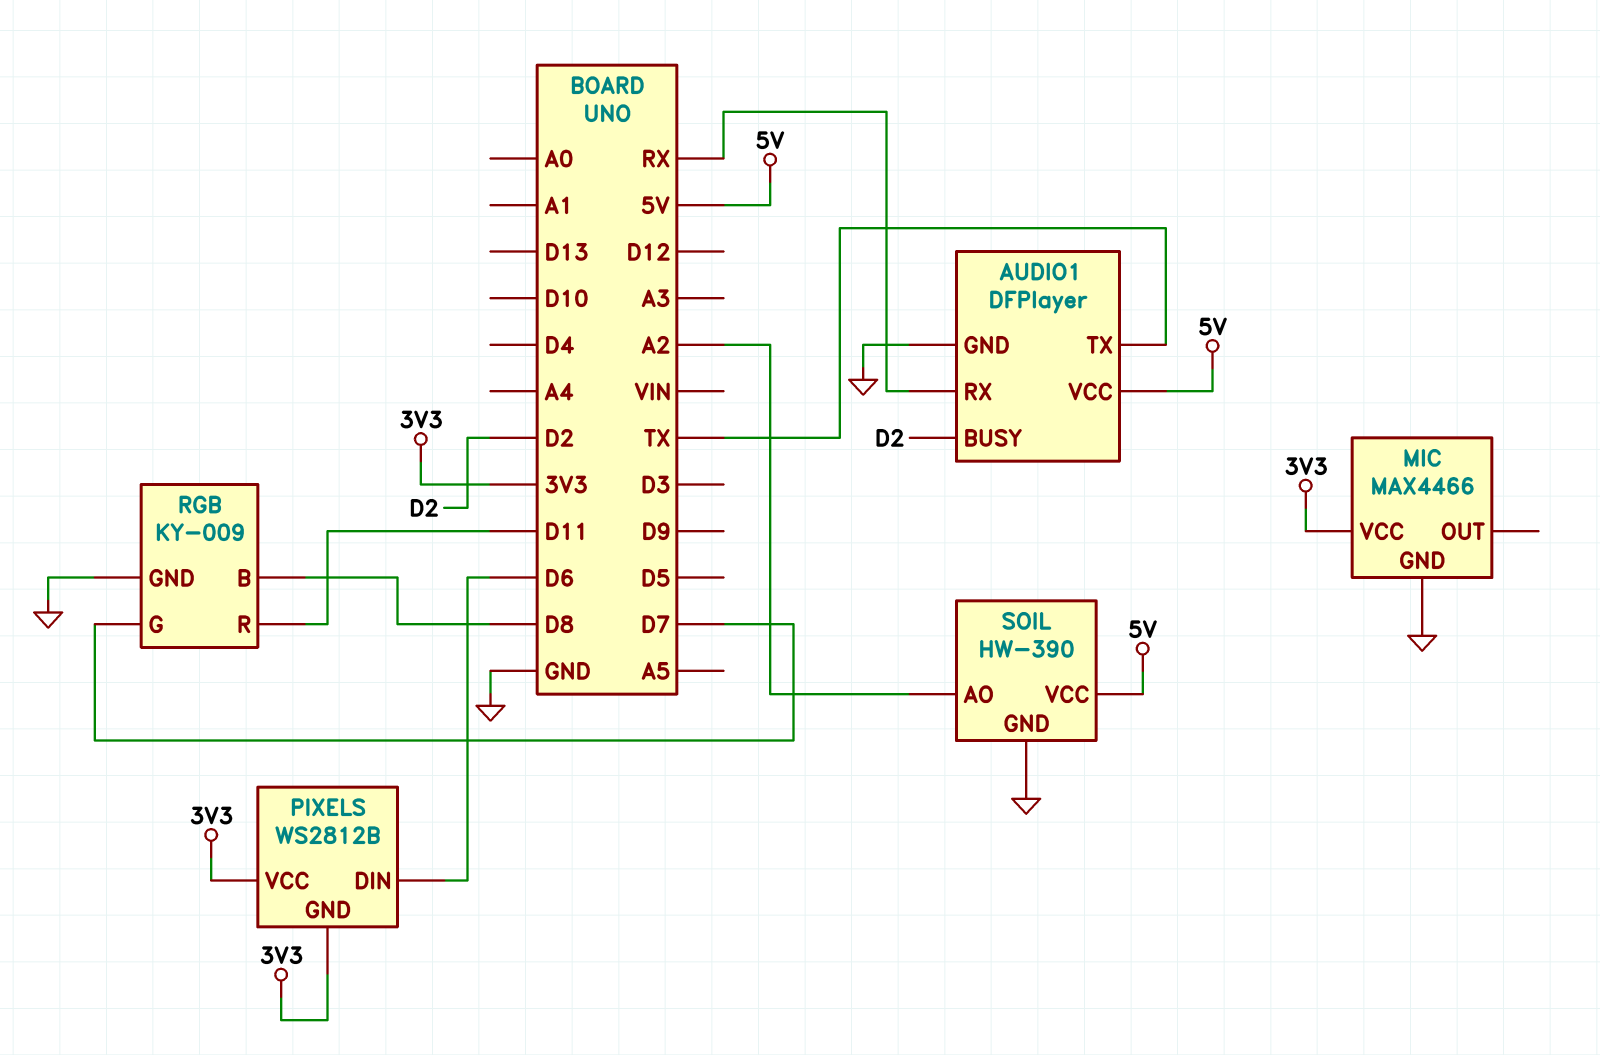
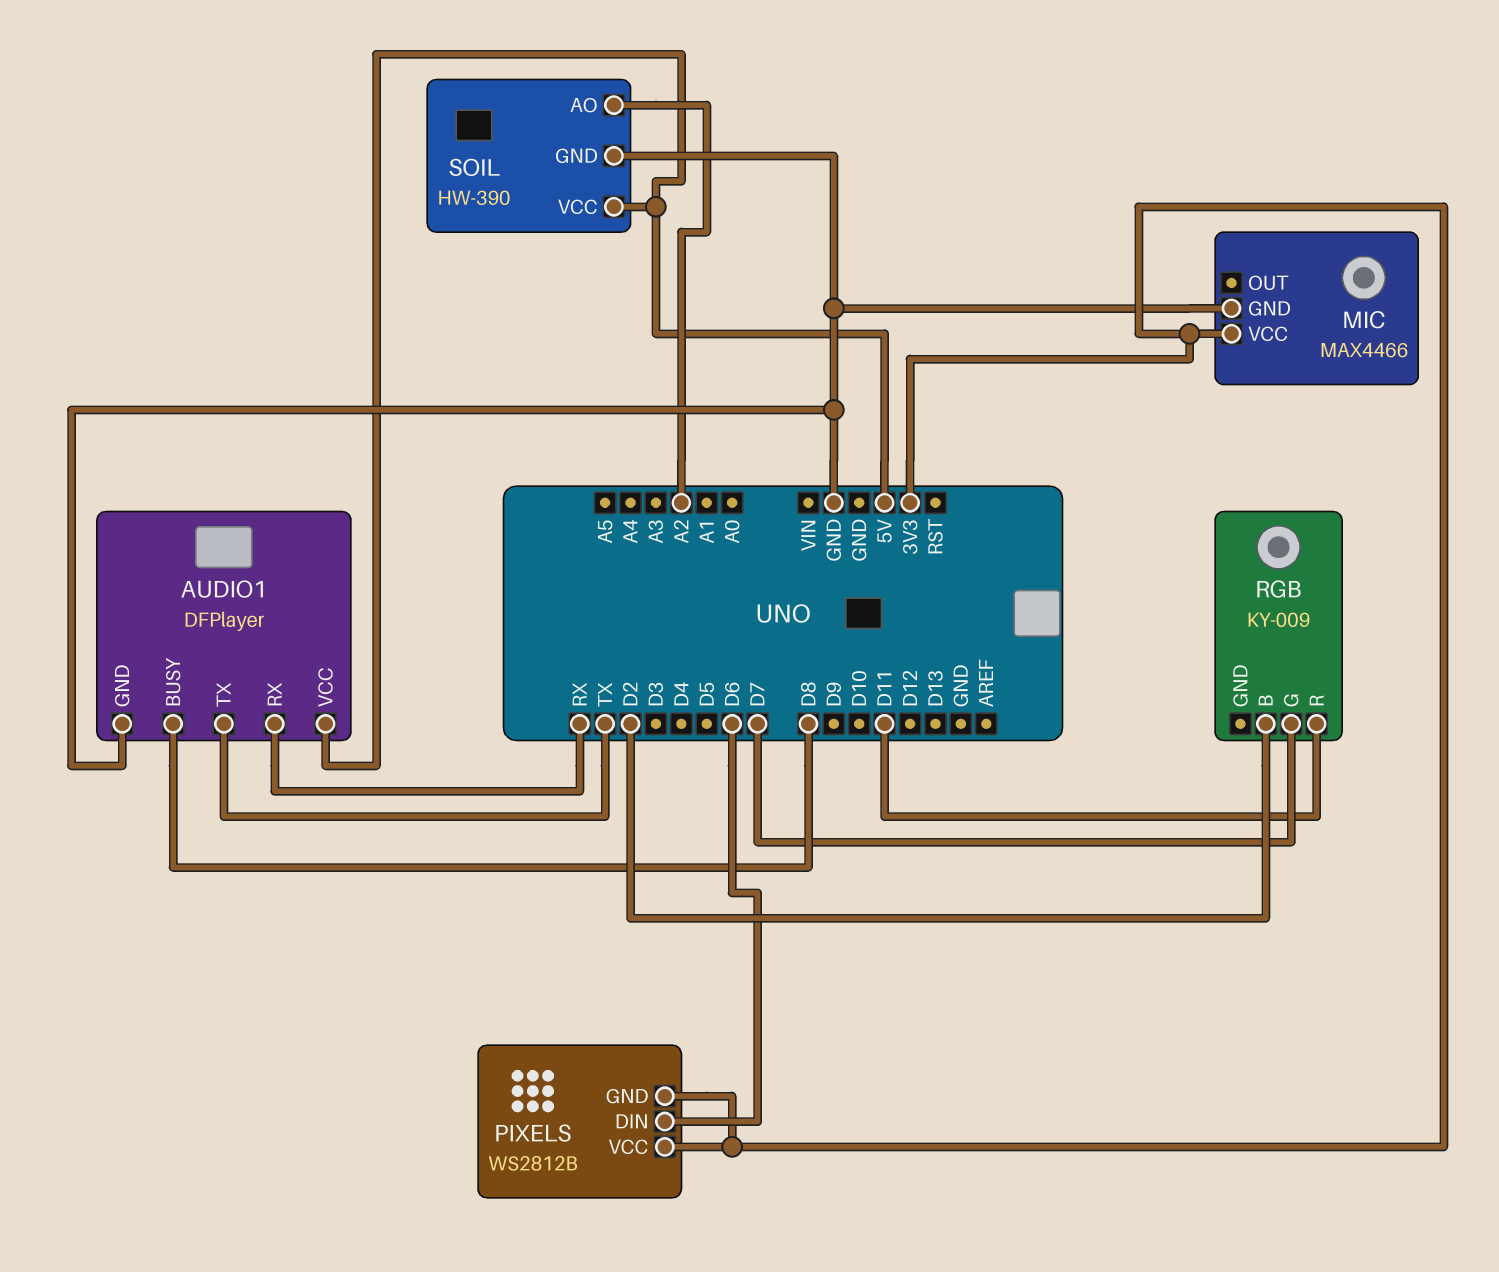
AUDIO1 pin BUSY: D2 -> D8
RGB pin B: D8 -> D2
RGB pin GND: GND -> none

